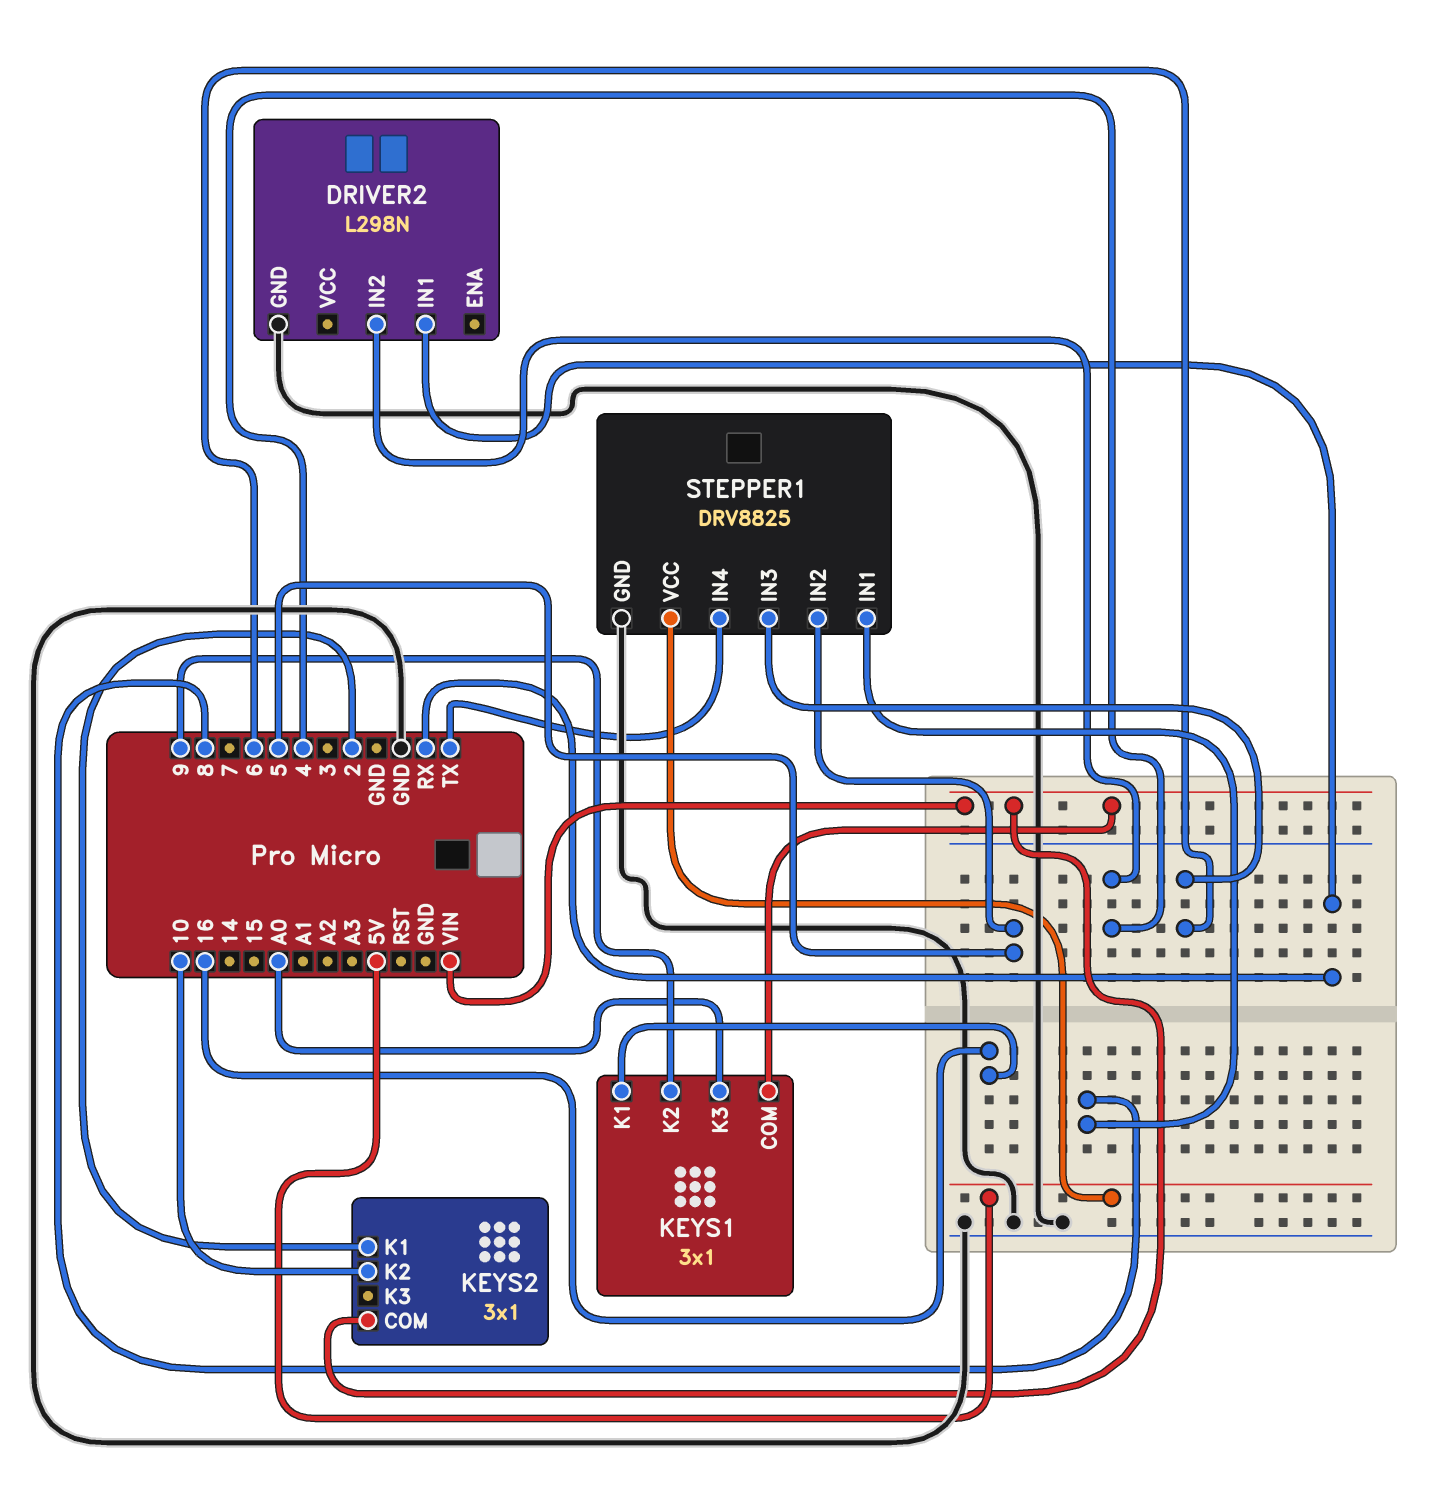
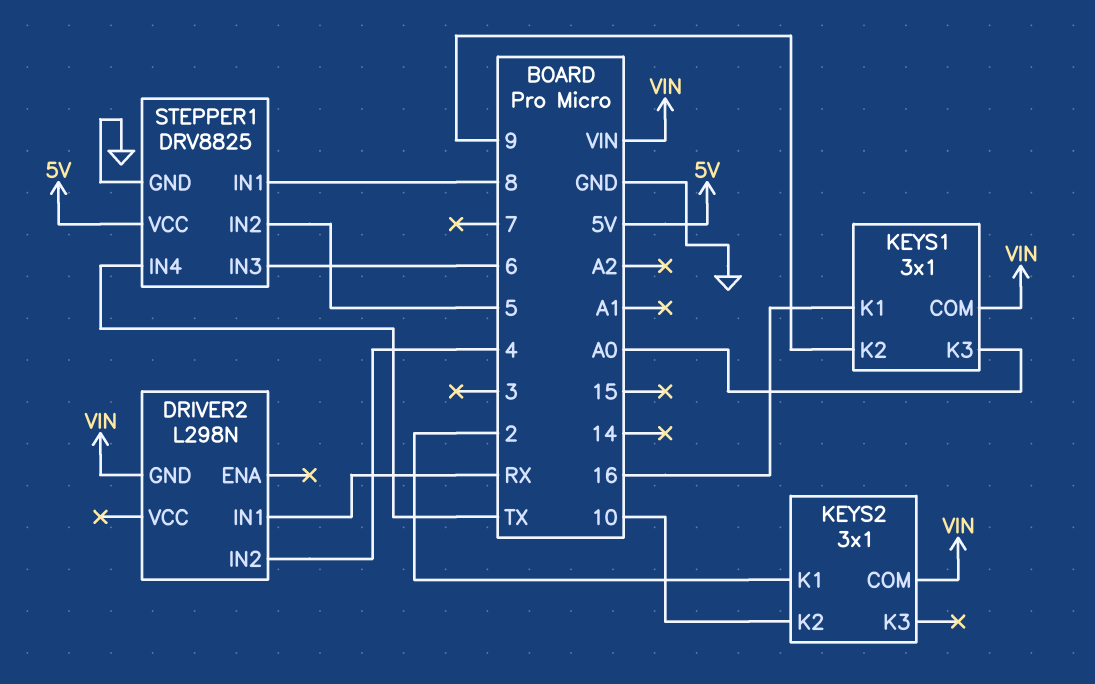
DRIVER2 pin GND: GND -> VIN

